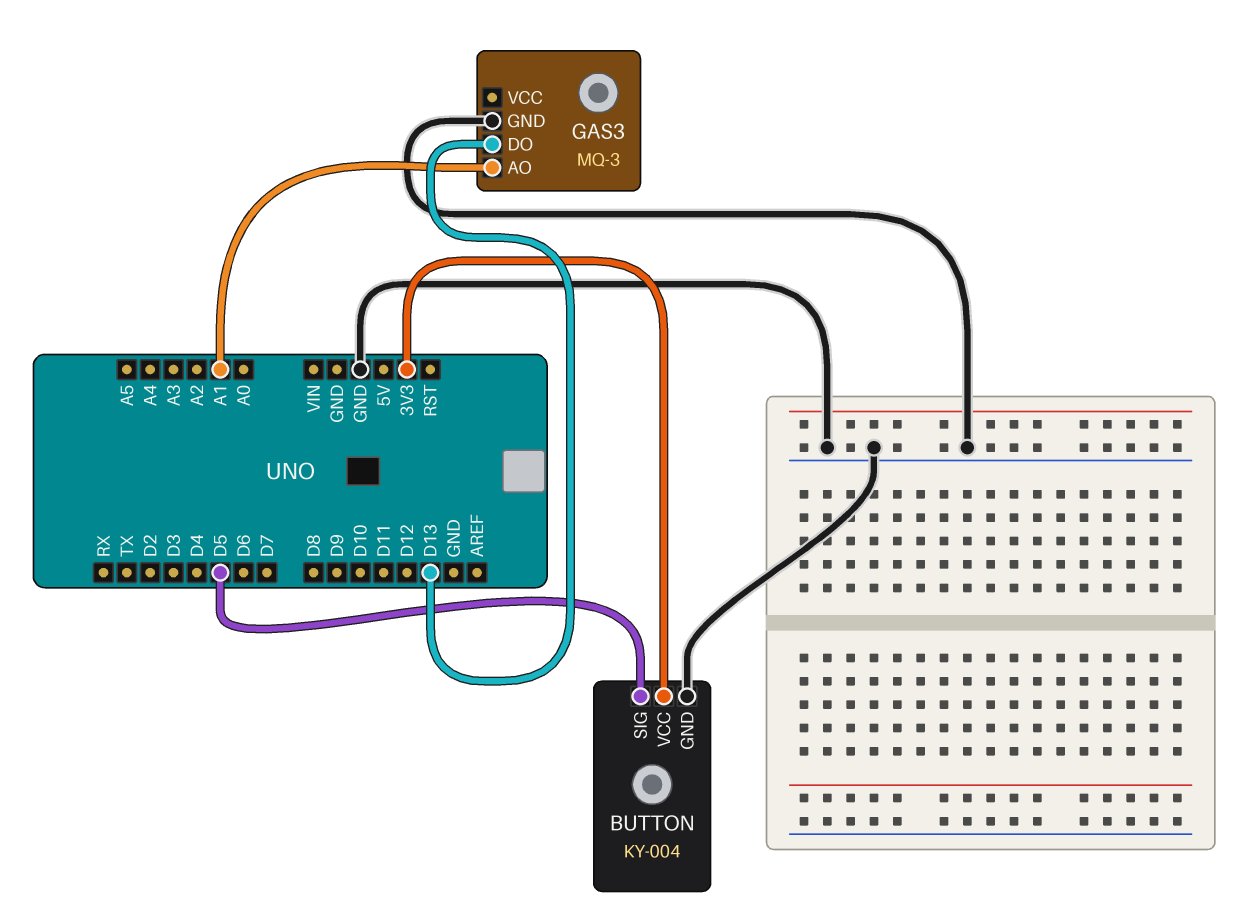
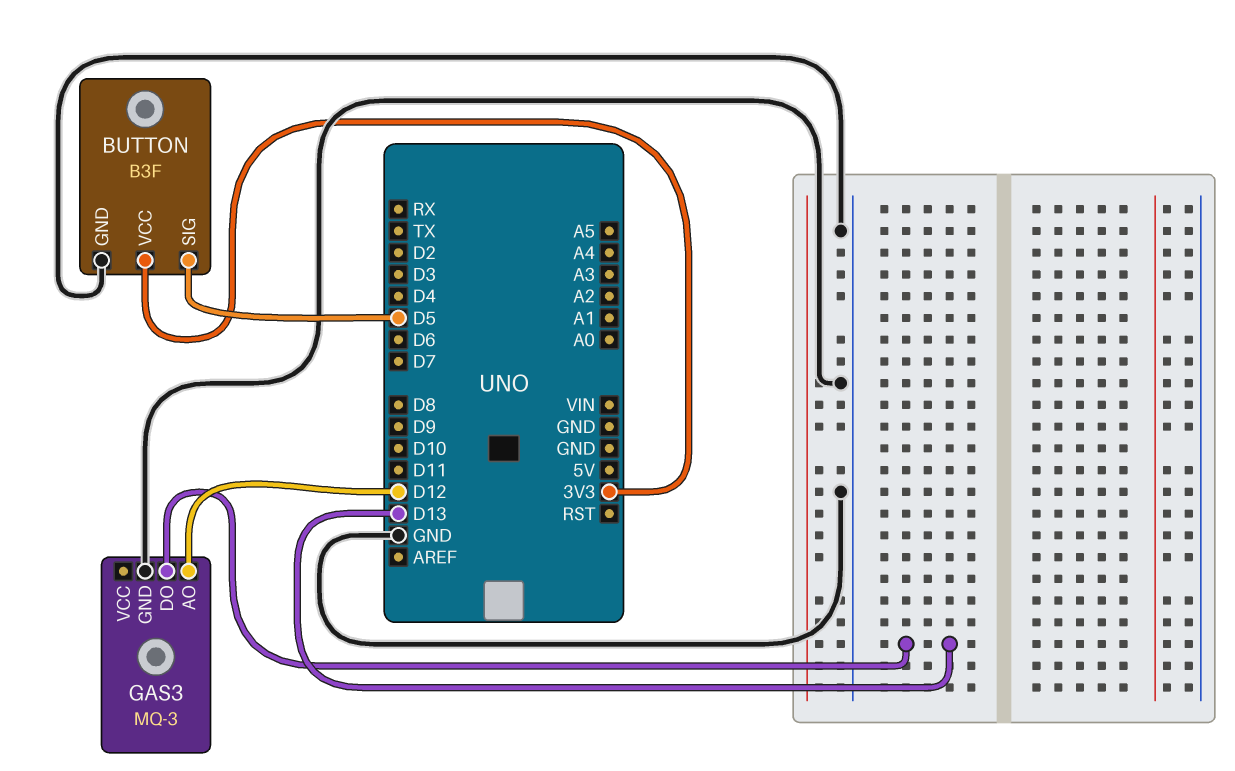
BUTTON: KY-004 -> B3F
GAS3 pin AO: A1 -> D12

